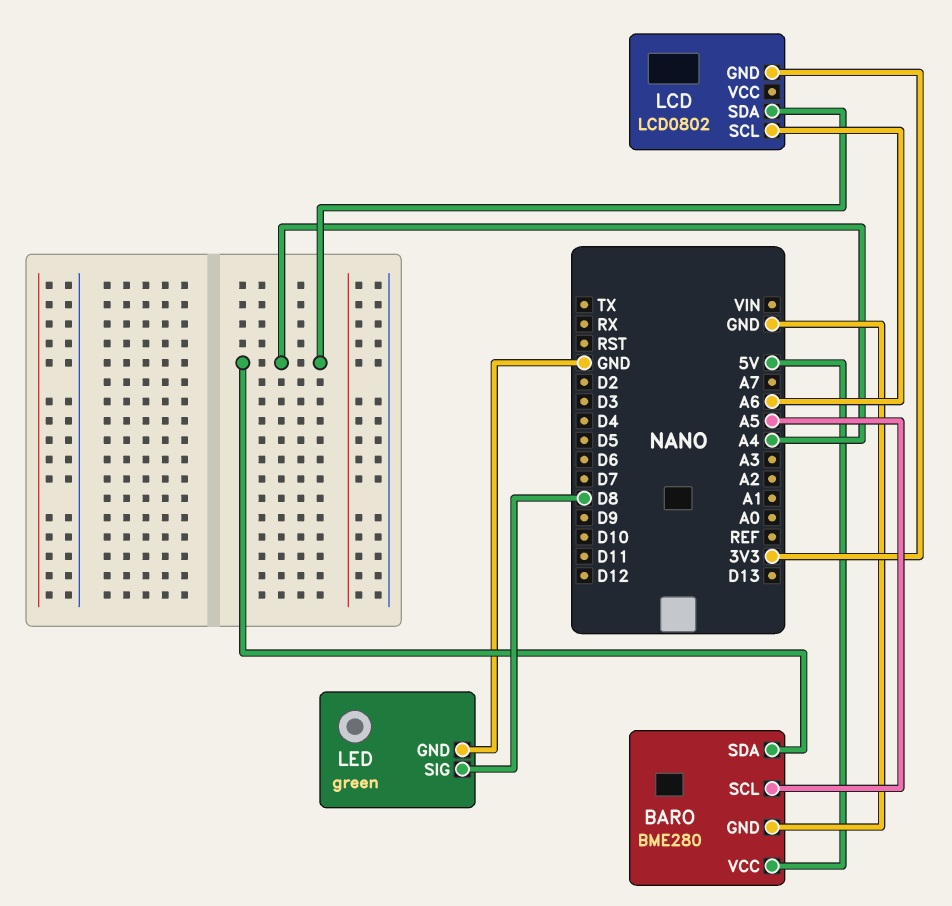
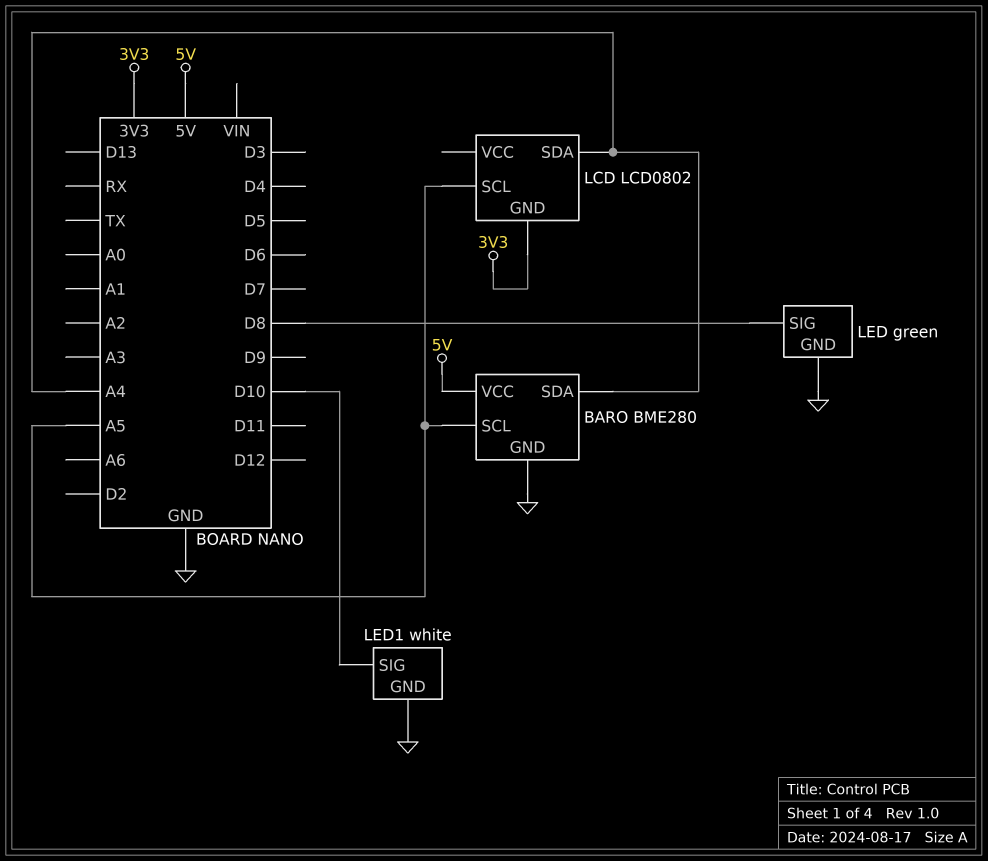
LCD pin SCL: A6 -> A5
LED1: none -> white
LED1 pin GND: none -> GND
LED1 pin SIG: none -> D10

